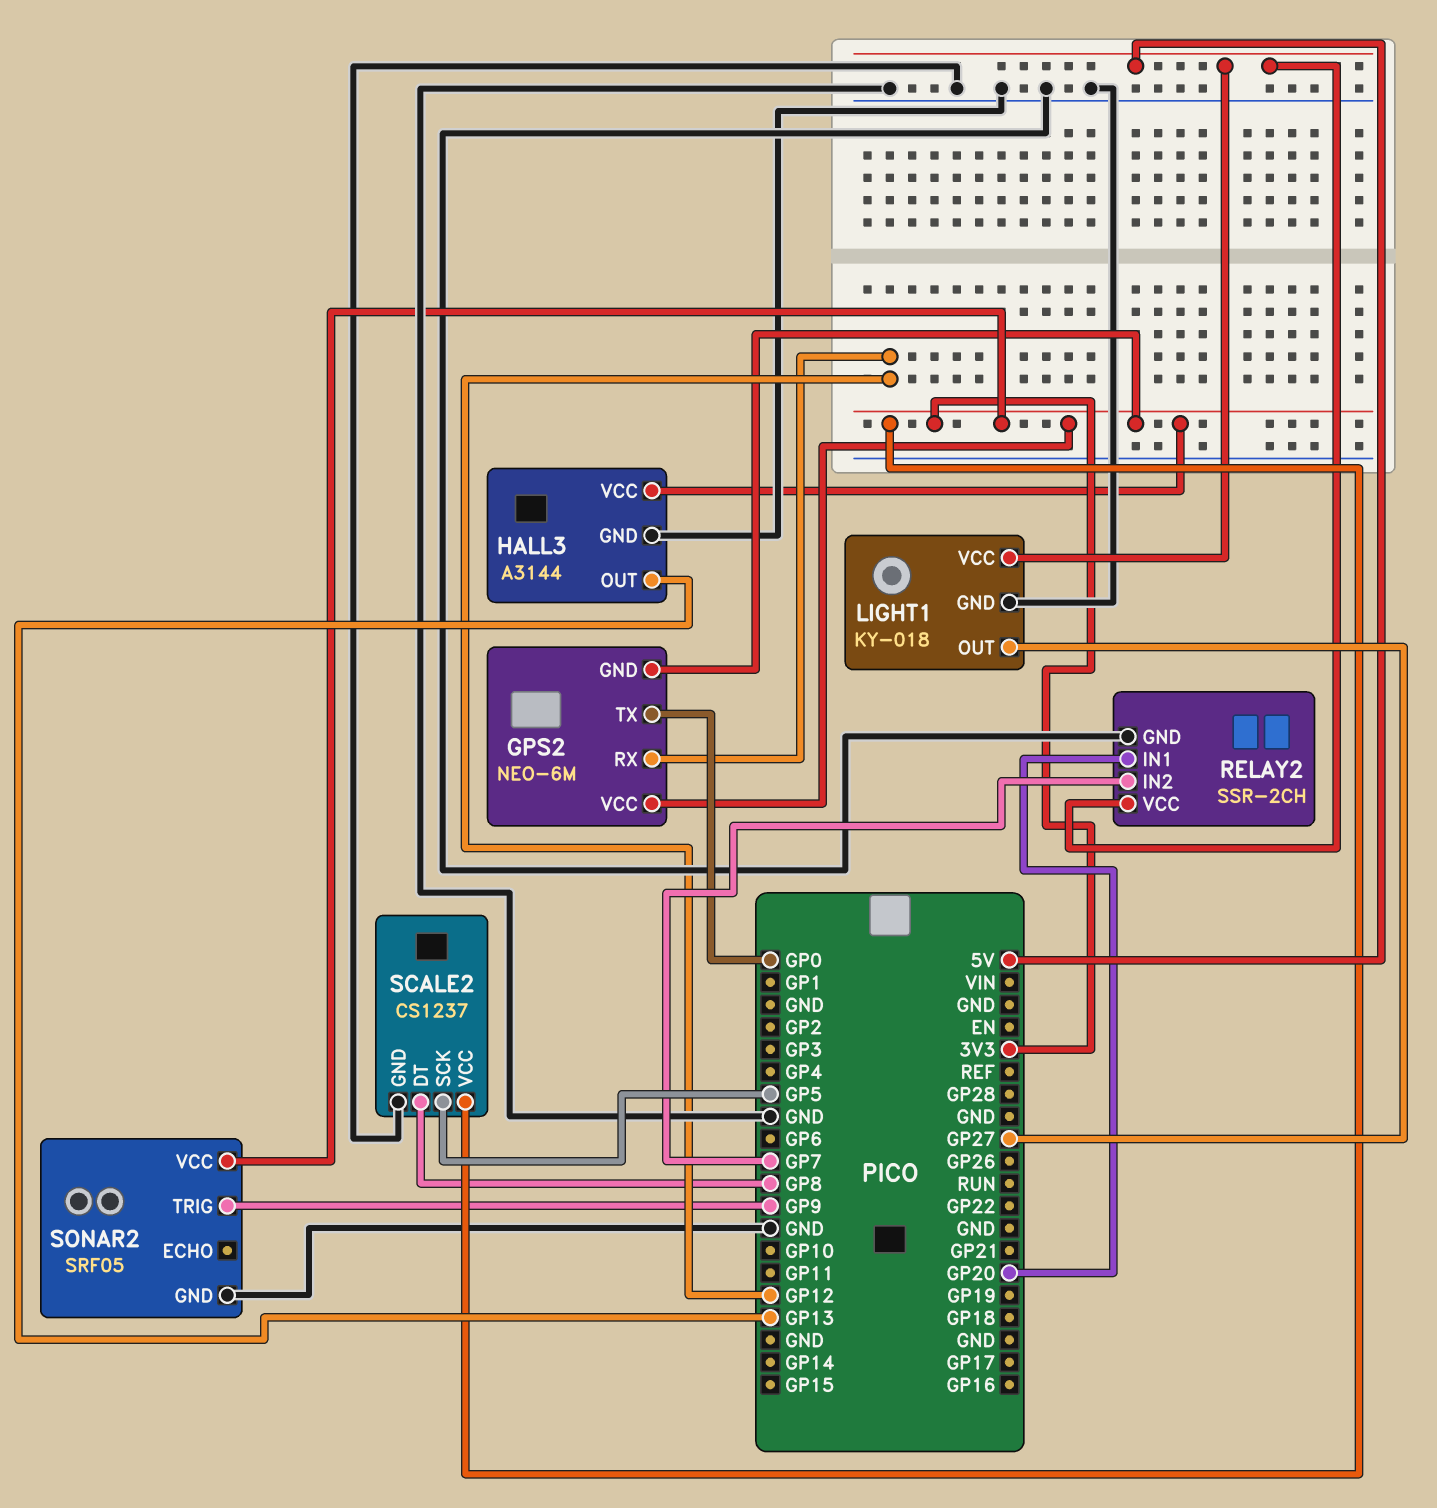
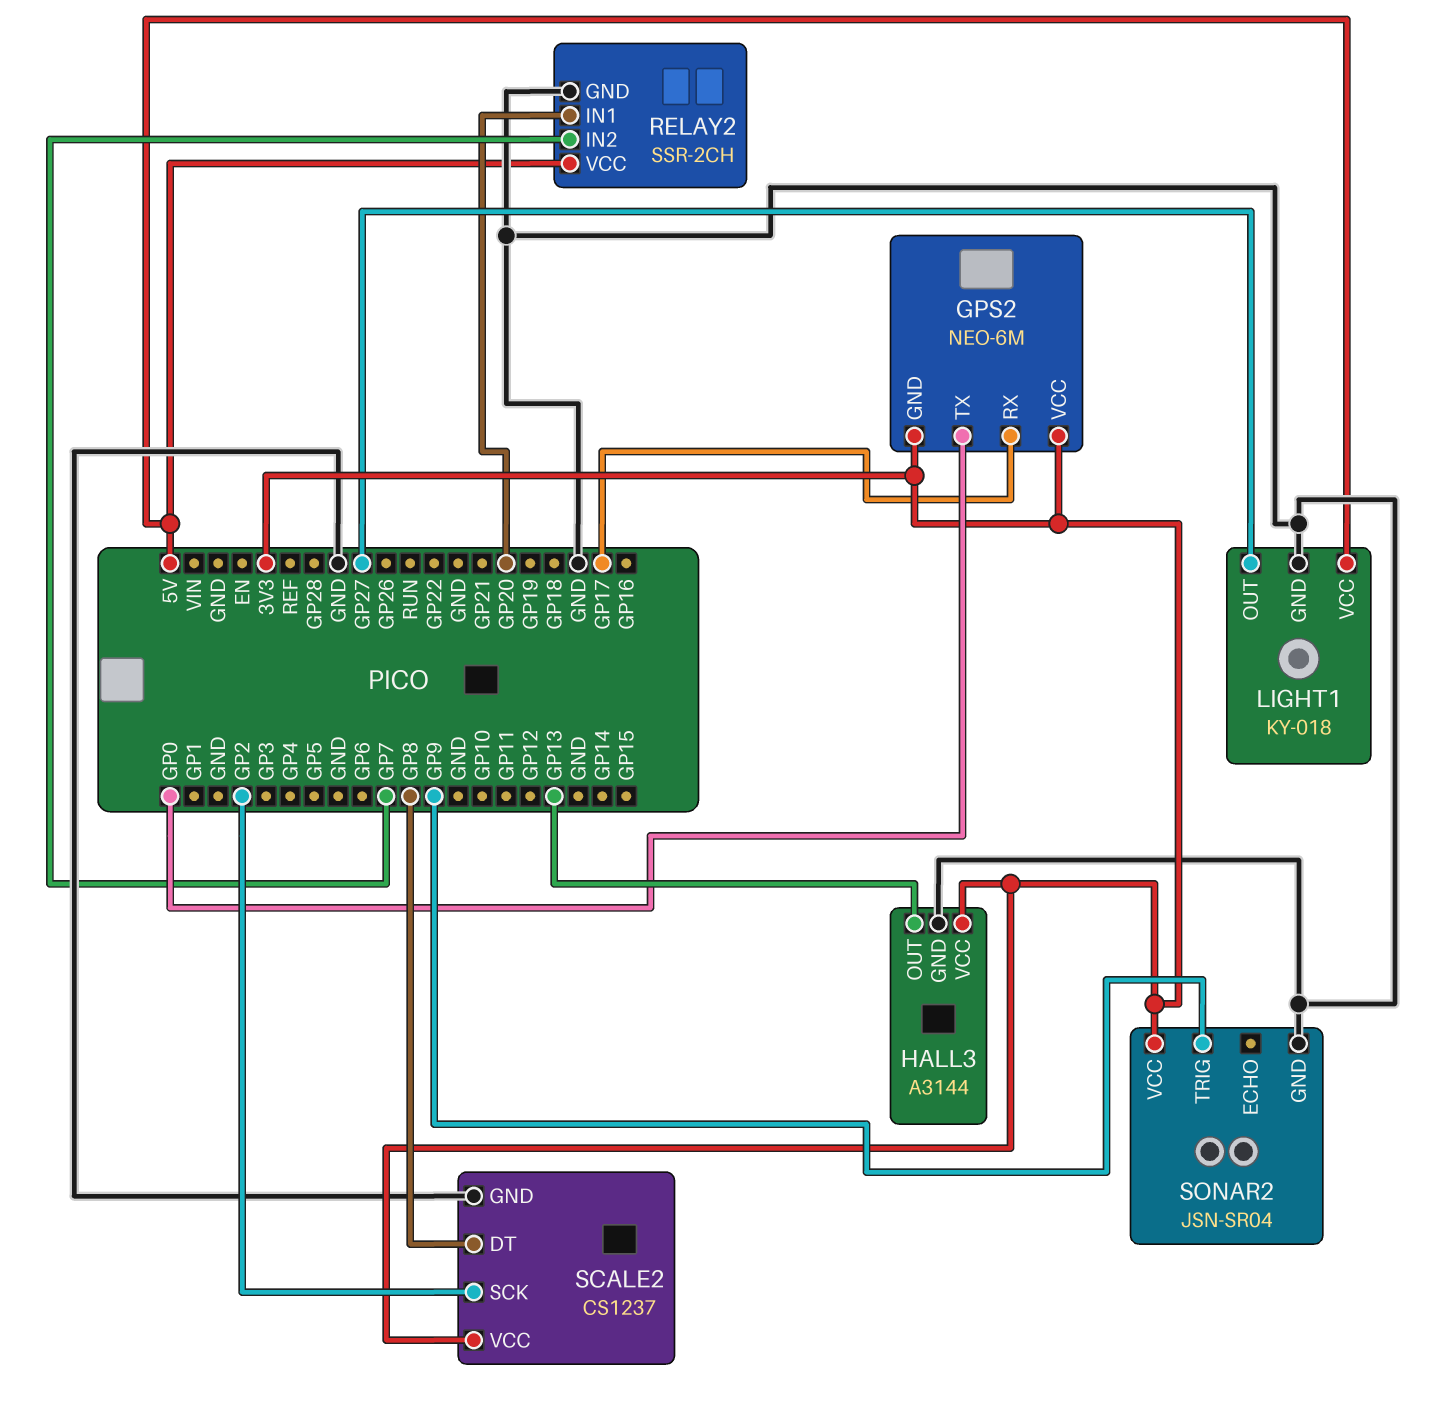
GPS2 pin RX: GP12 -> GP17
SCALE2 pin SCK: GP5 -> GP2
SONAR2: SRF05 -> JSN-SR04

